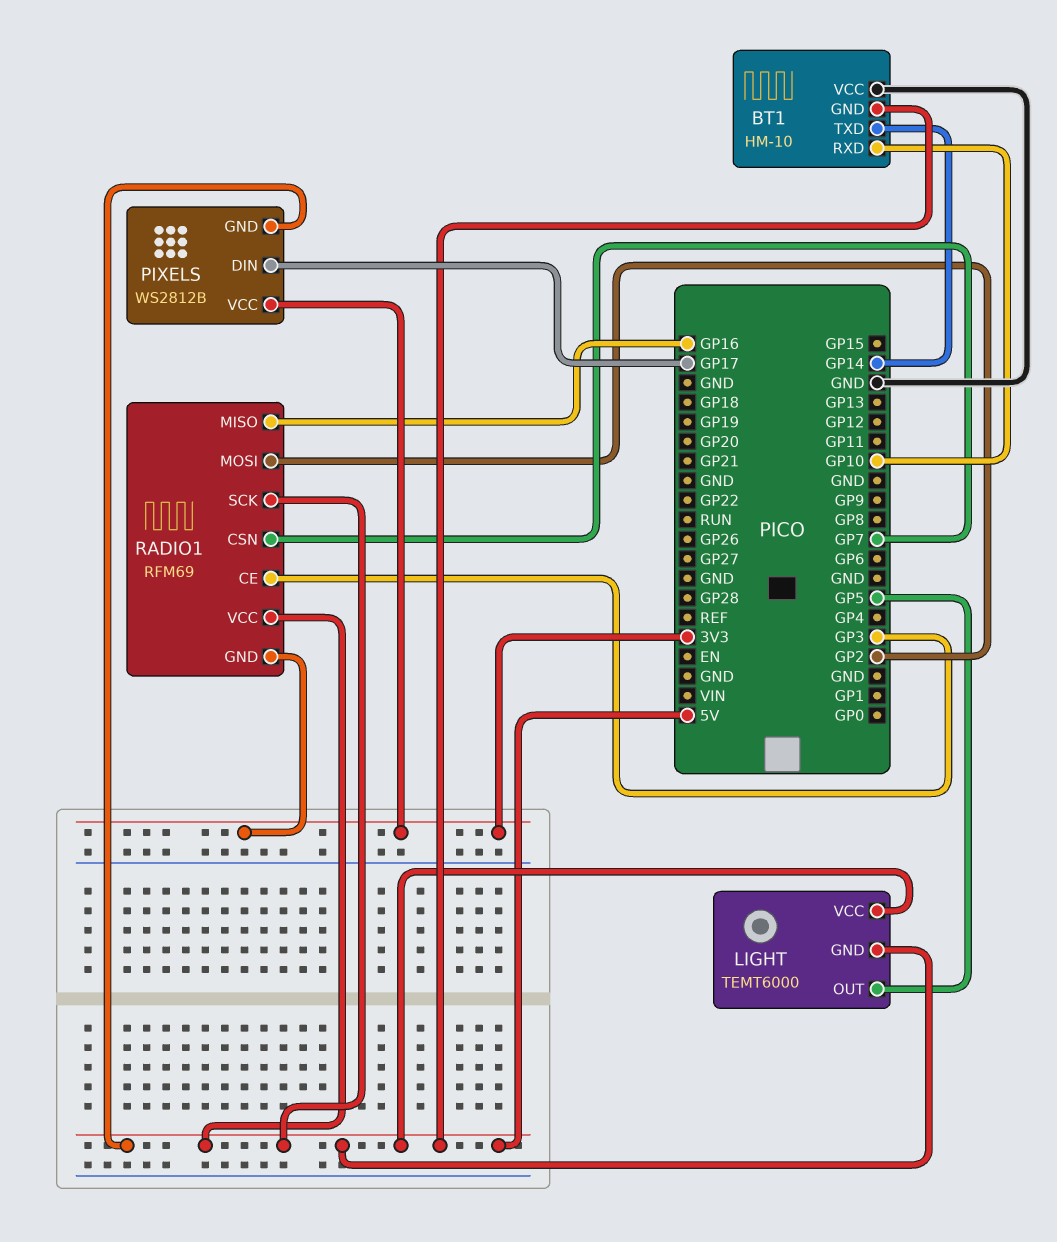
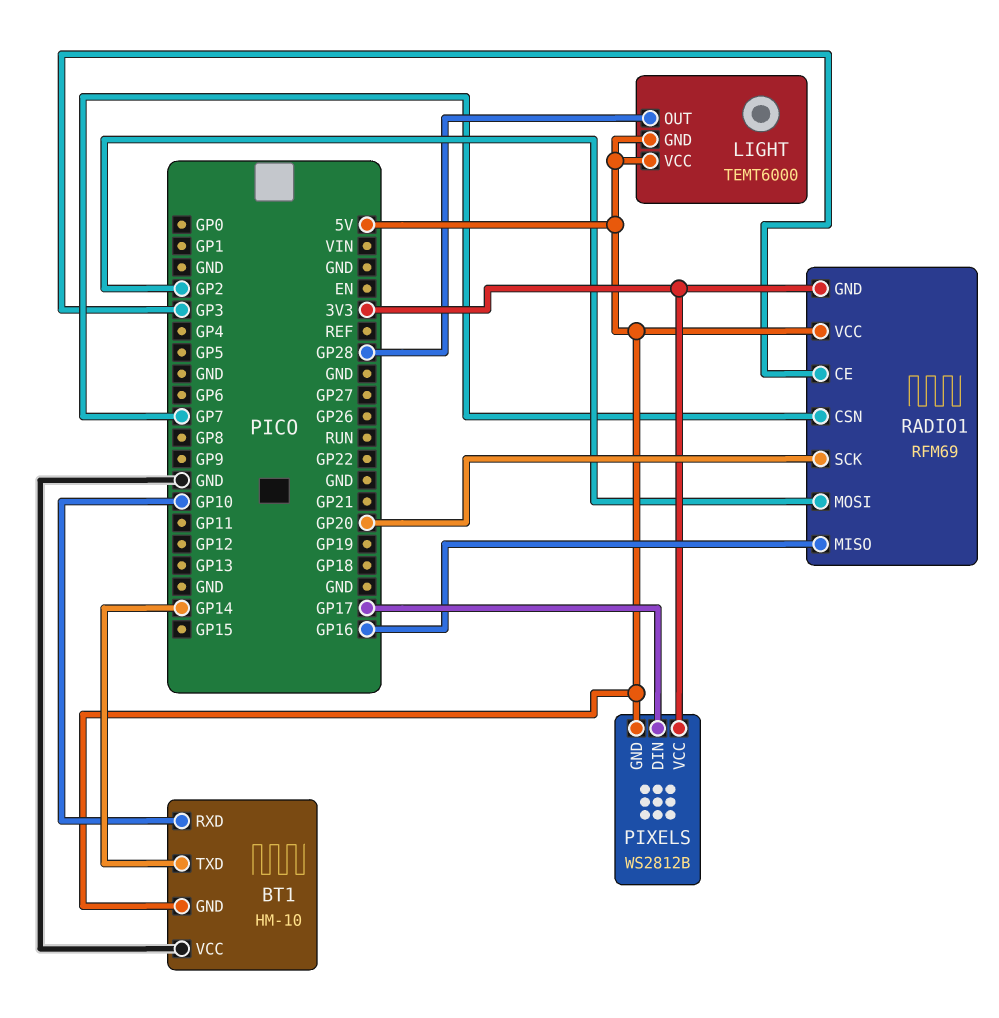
LIGHT pin OUT: GP5 -> GP28
RADIO1 pin SCK: 5V -> GP20

